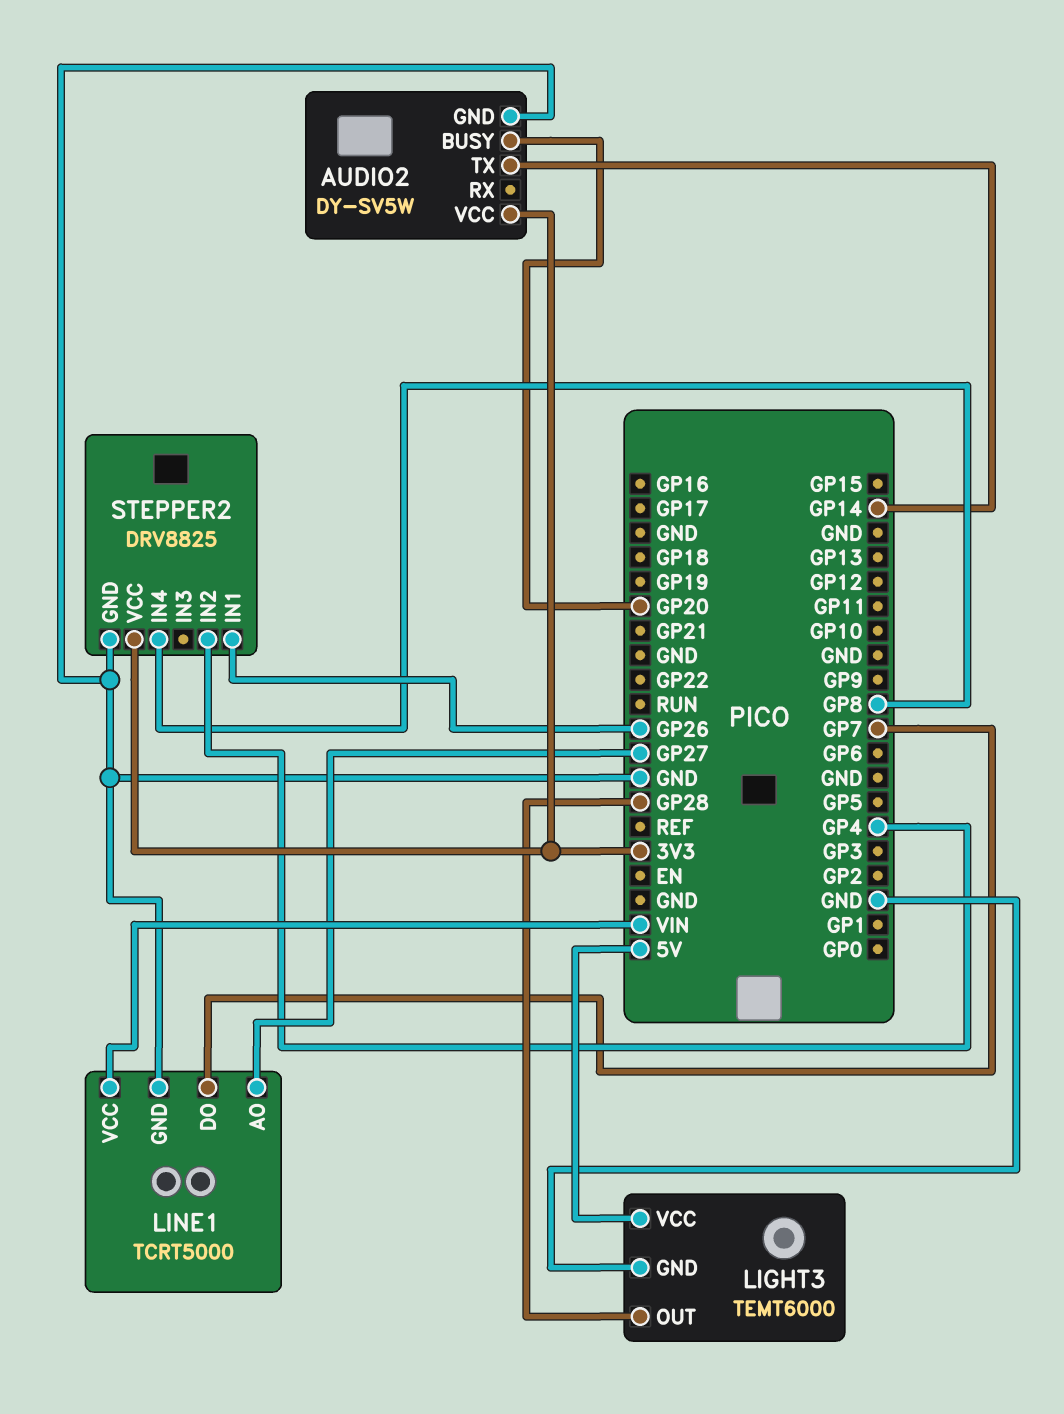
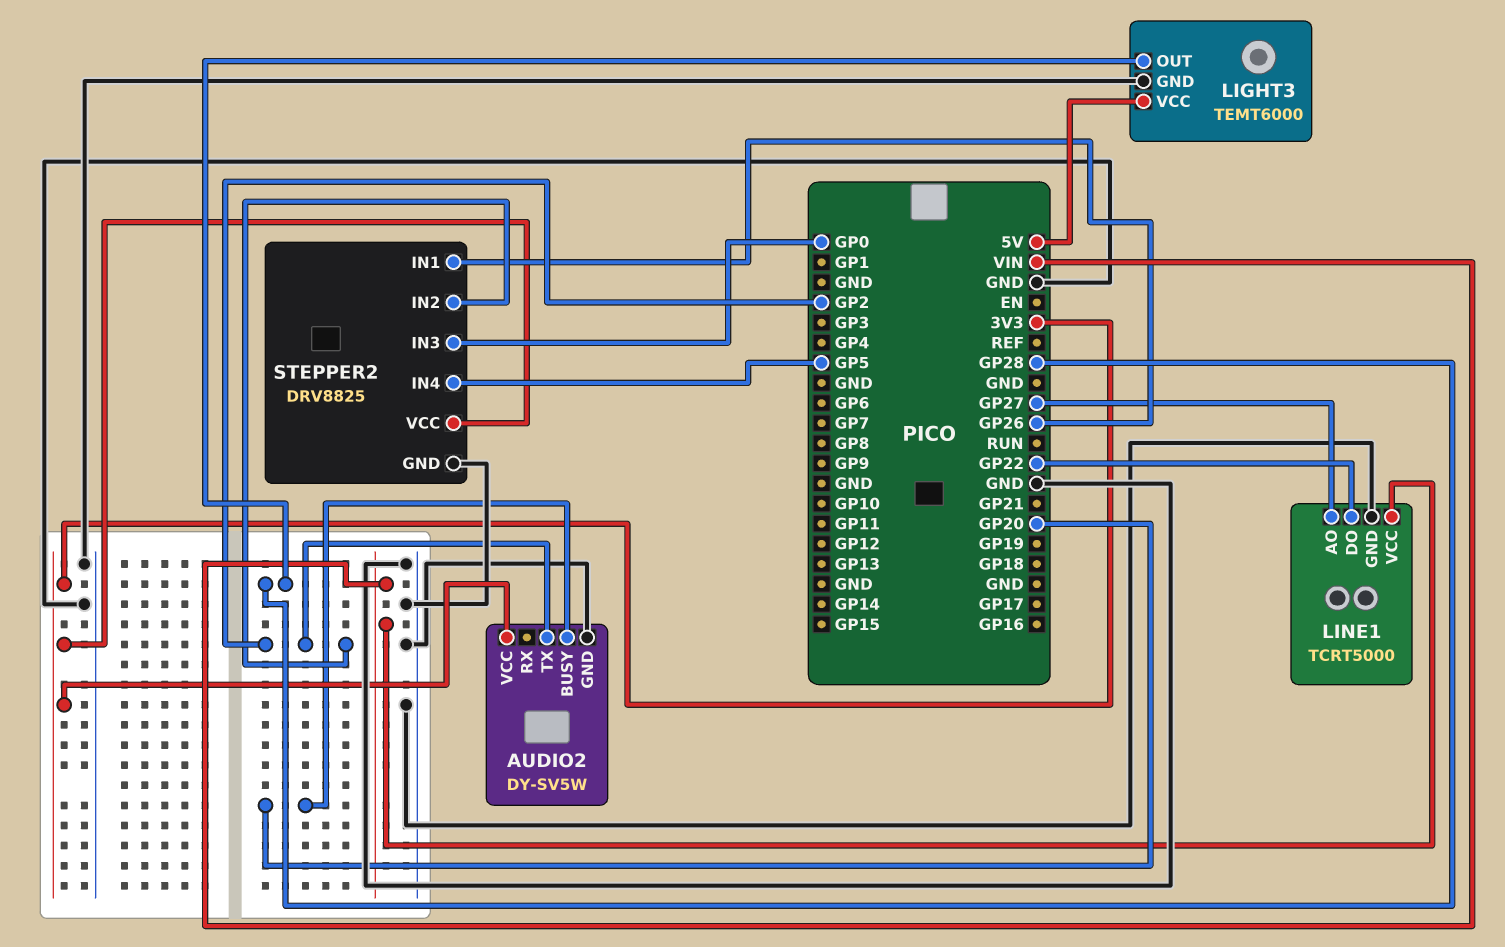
AUDIO2 pin TX: GP14 -> GP2
LINE1 pin DO: GP7 -> GP22
STEPPER2 pin IN2: GP4 -> GP2
STEPPER2 pin IN3: none -> GP0
STEPPER2 pin IN4: GP8 -> GP5

